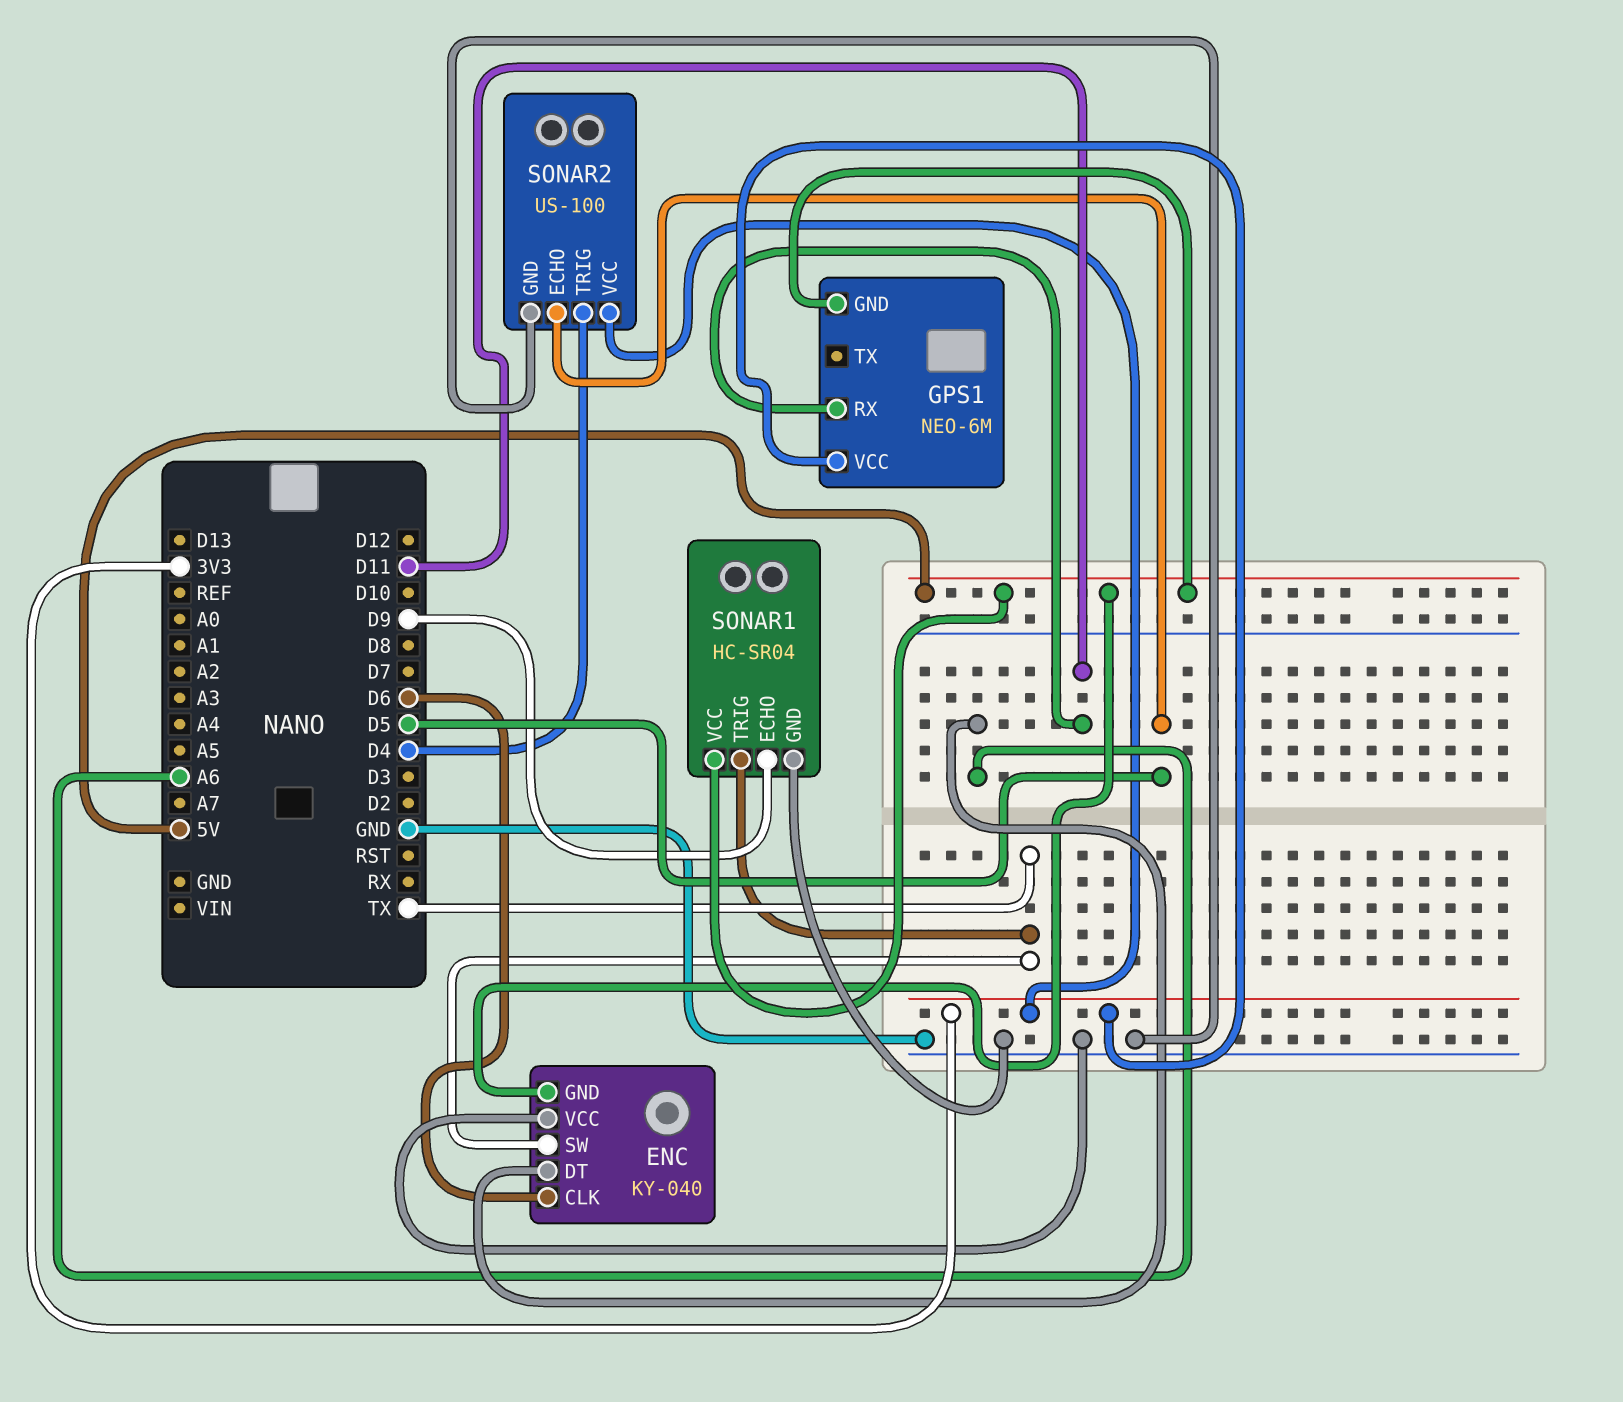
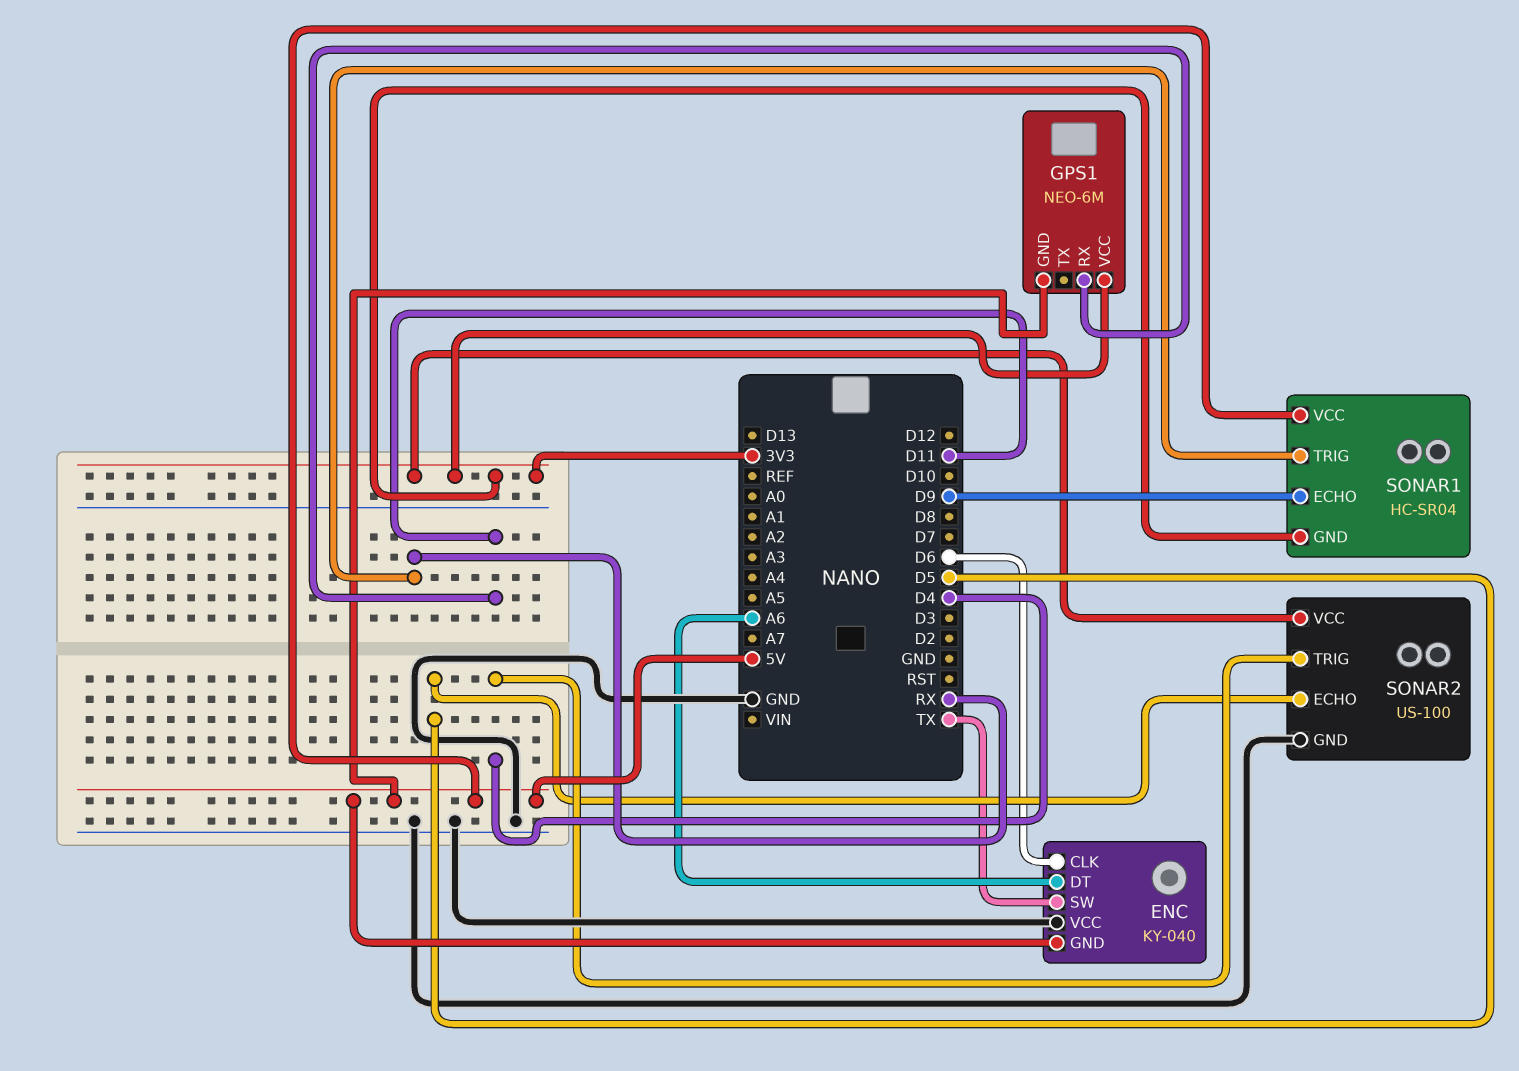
SONAR1 pin GND: GND -> 3V3
SONAR1 pin TRIG: TX -> RX

